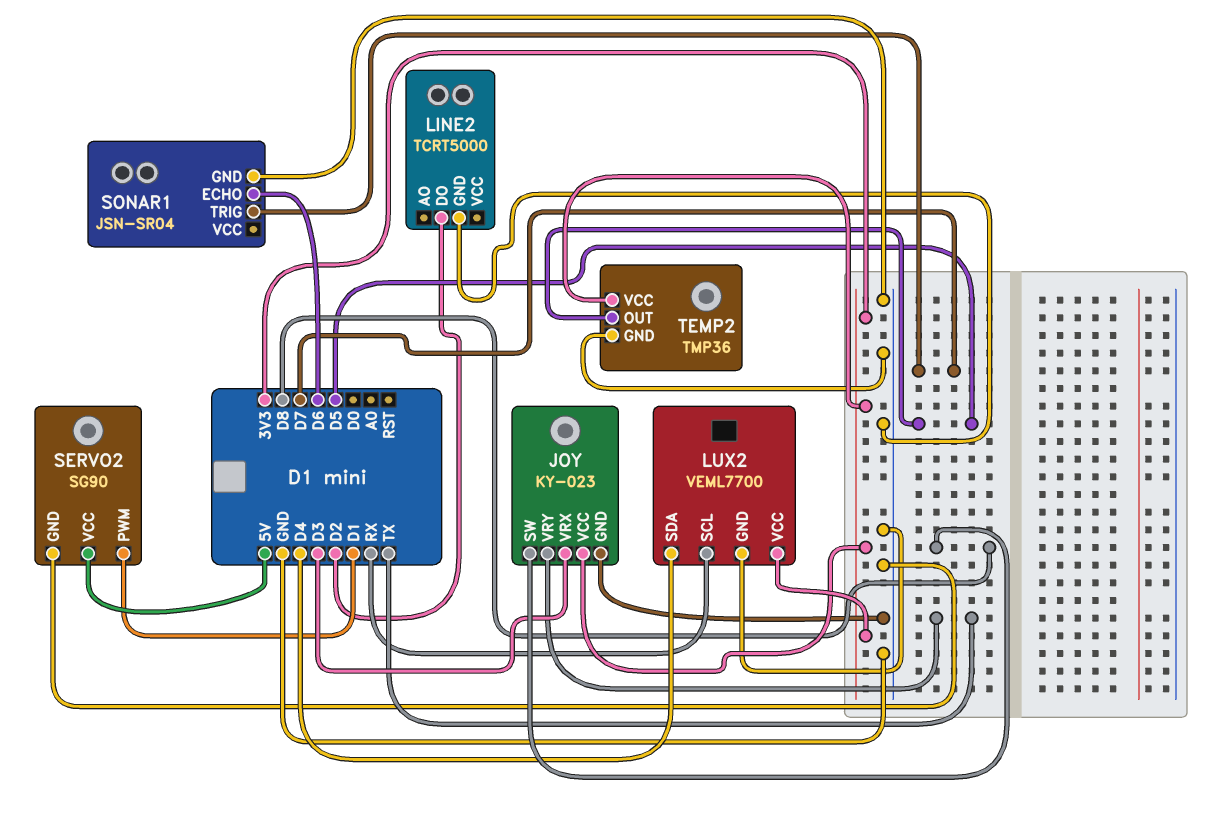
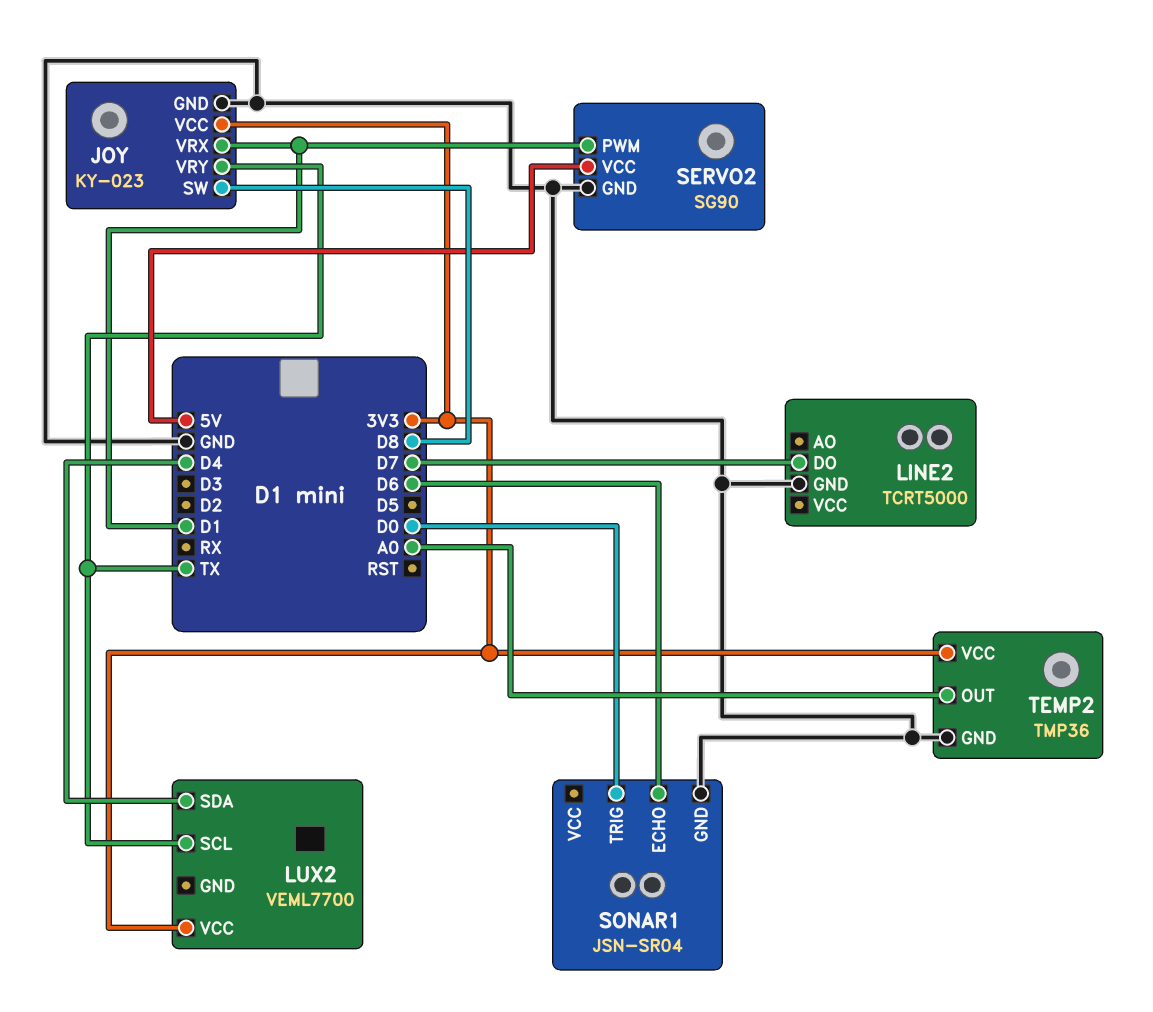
JOY pin VRX: D3 -> D1
LINE2 pin DO: D2 -> D7
LUX2 pin GND: GND -> none
LUX2 pin SCL: RX -> TX
SONAR1 pin TRIG: D7 -> D0
TEMP2 pin OUT: D5 -> A0

